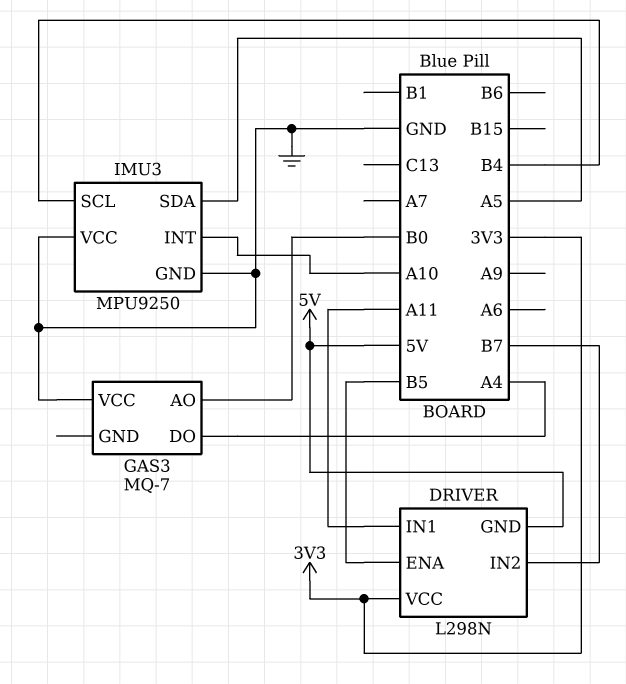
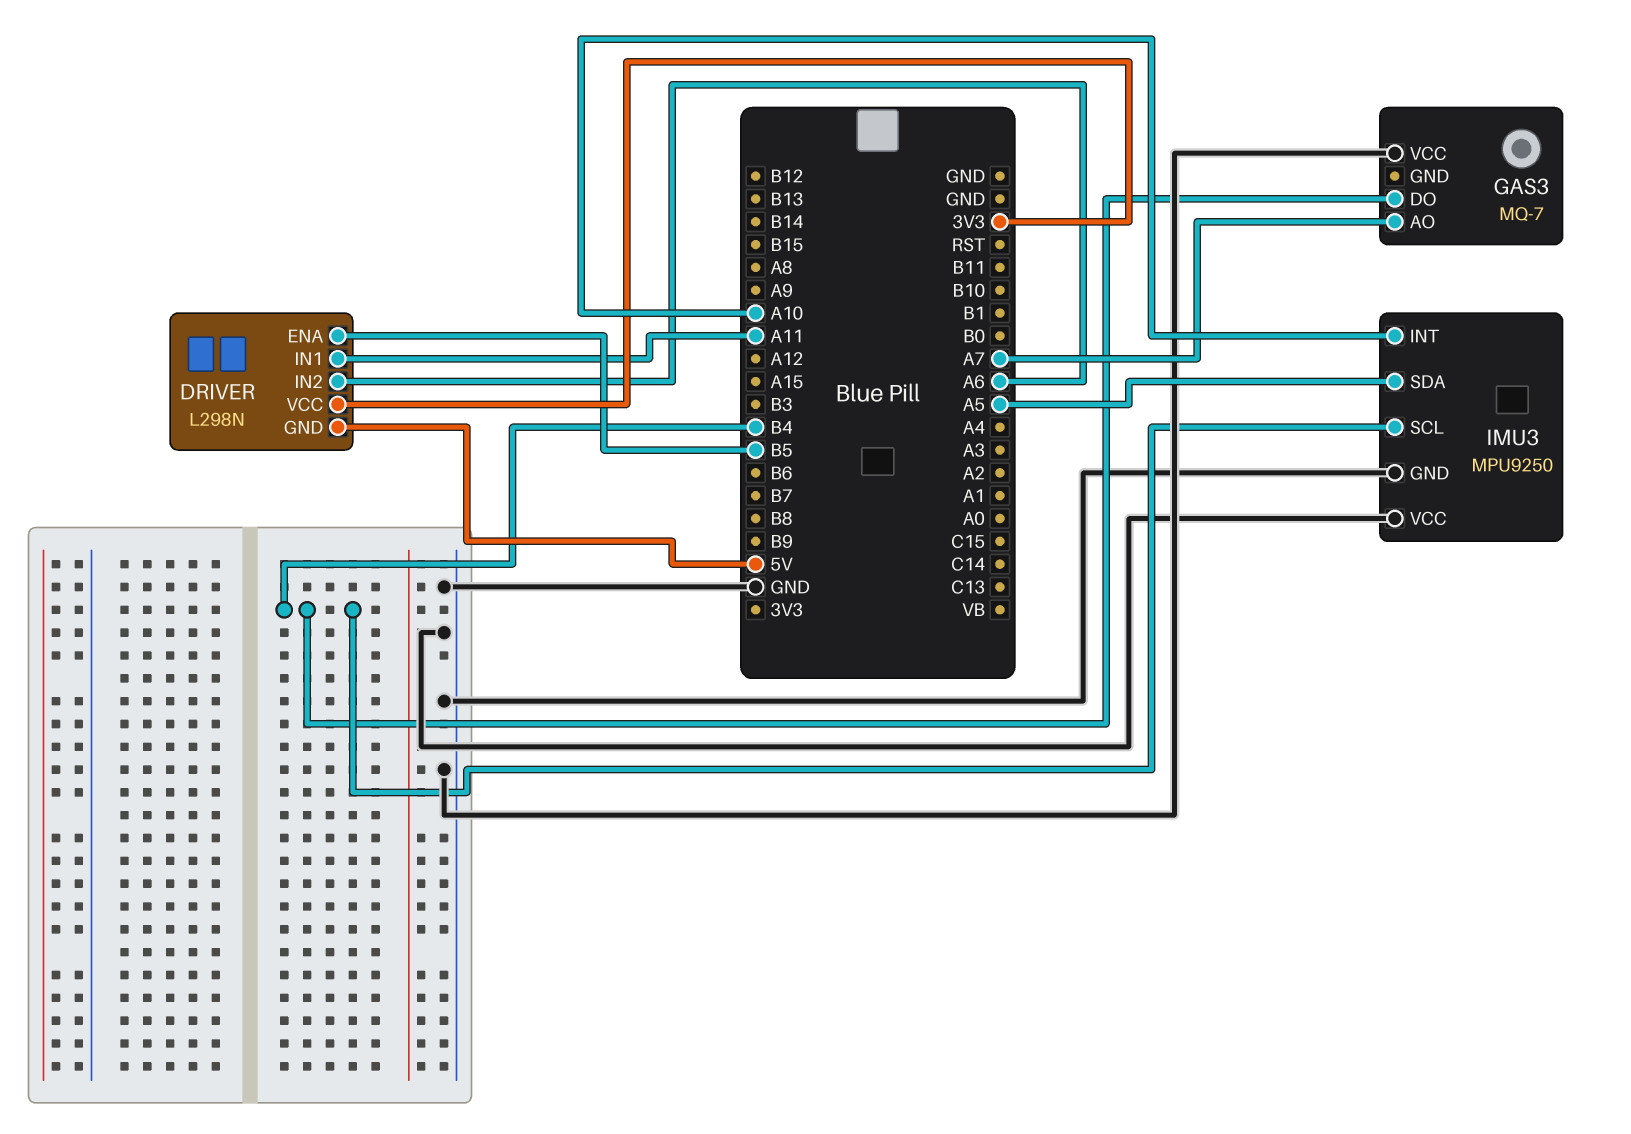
DRIVER pin IN2: B7 -> A6
GAS3 pin AO: B0 -> A7
GAS3 pin DO: A4 -> B4

